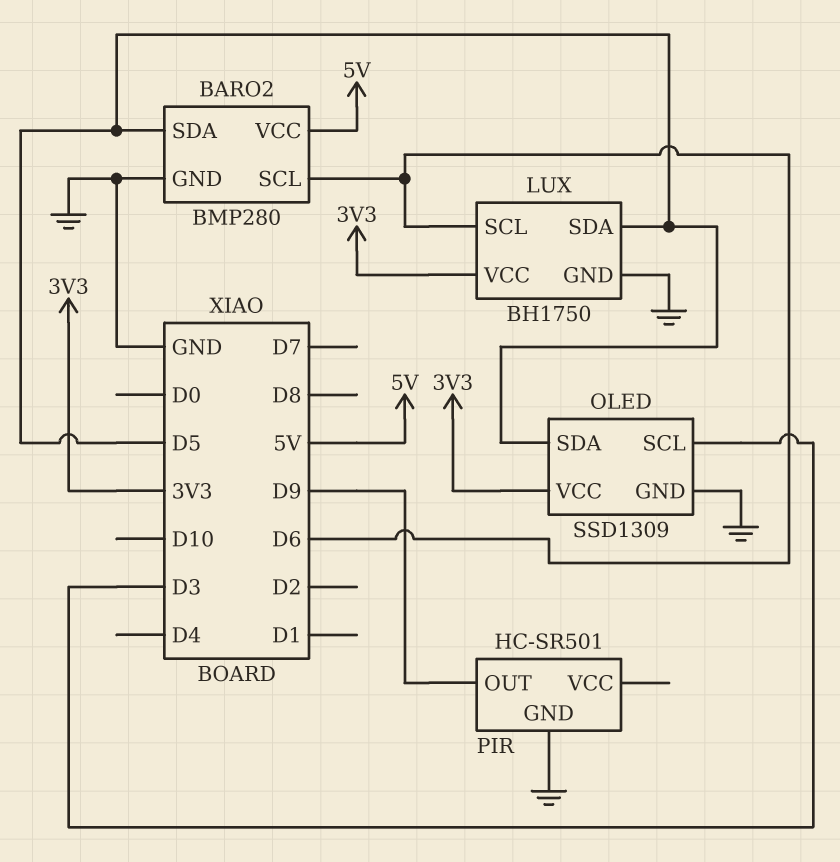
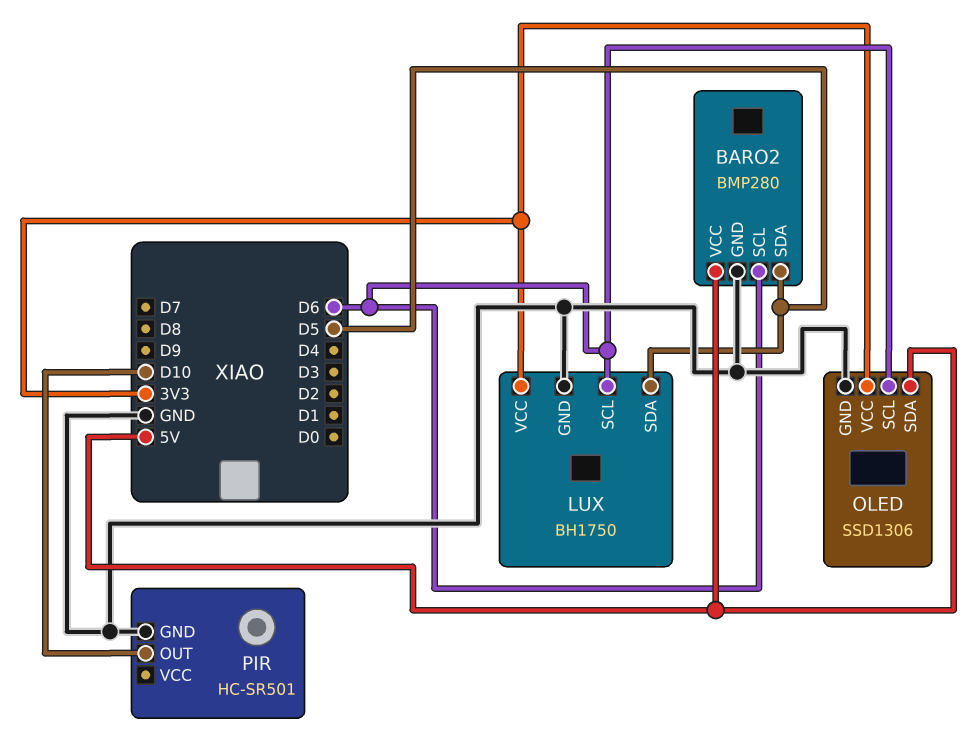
OLED: SSD1309 -> SSD1306
OLED pin SCL: D3 -> D6
OLED pin SDA: D5 -> 5V
PIR pin OUT: D9 -> D10

